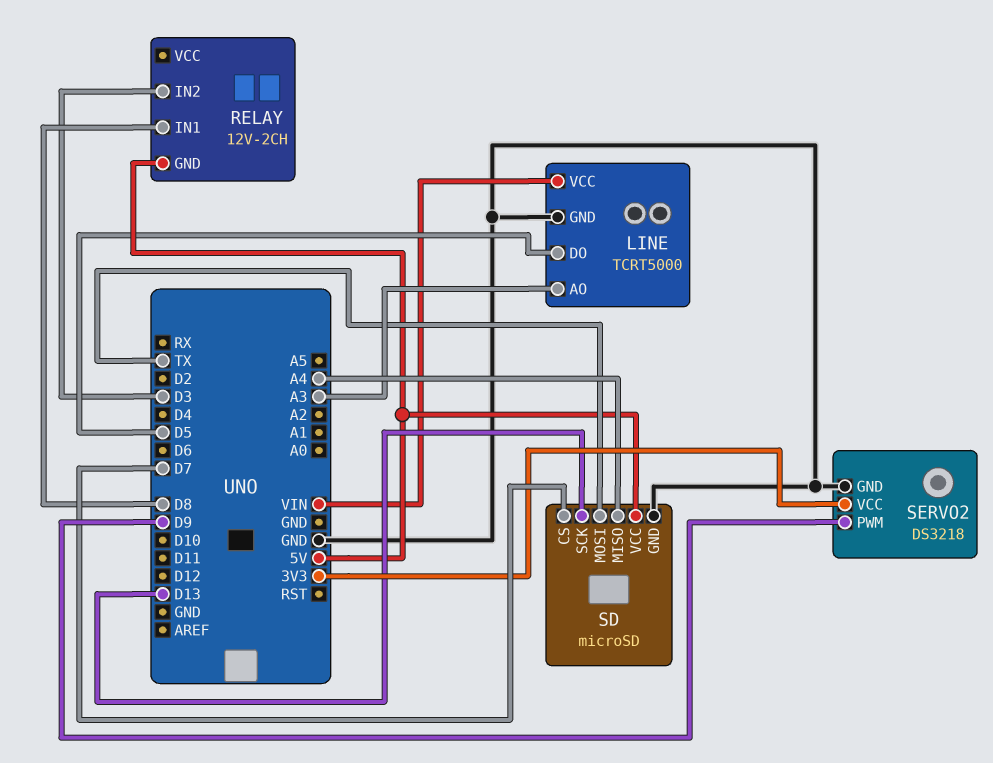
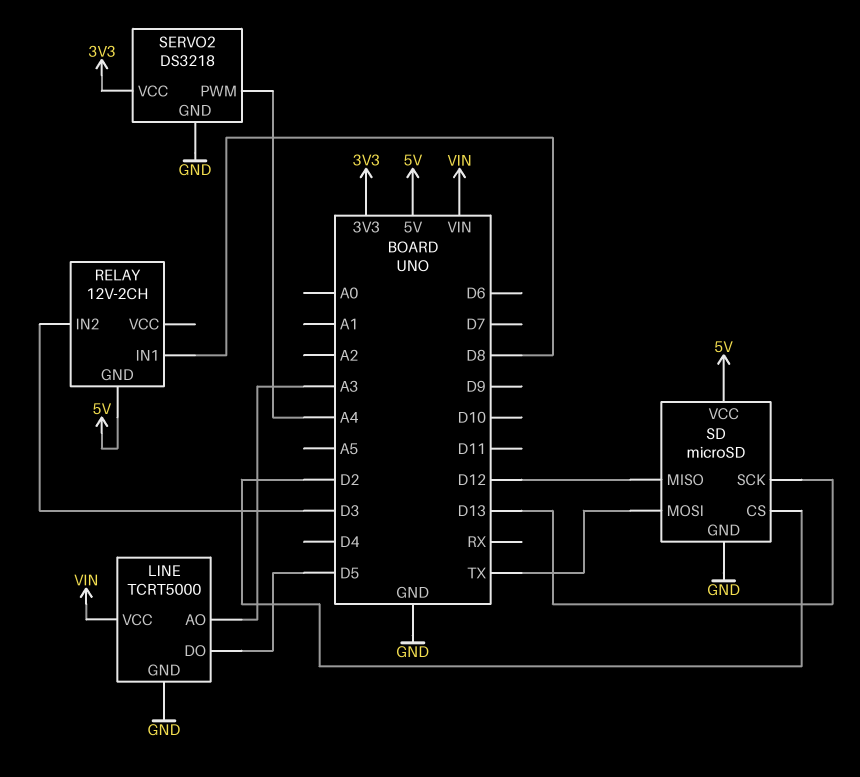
SD pin CS: D7 -> D2
SD pin MISO: A4 -> D12
SERVO2 pin PWM: D9 -> A4

